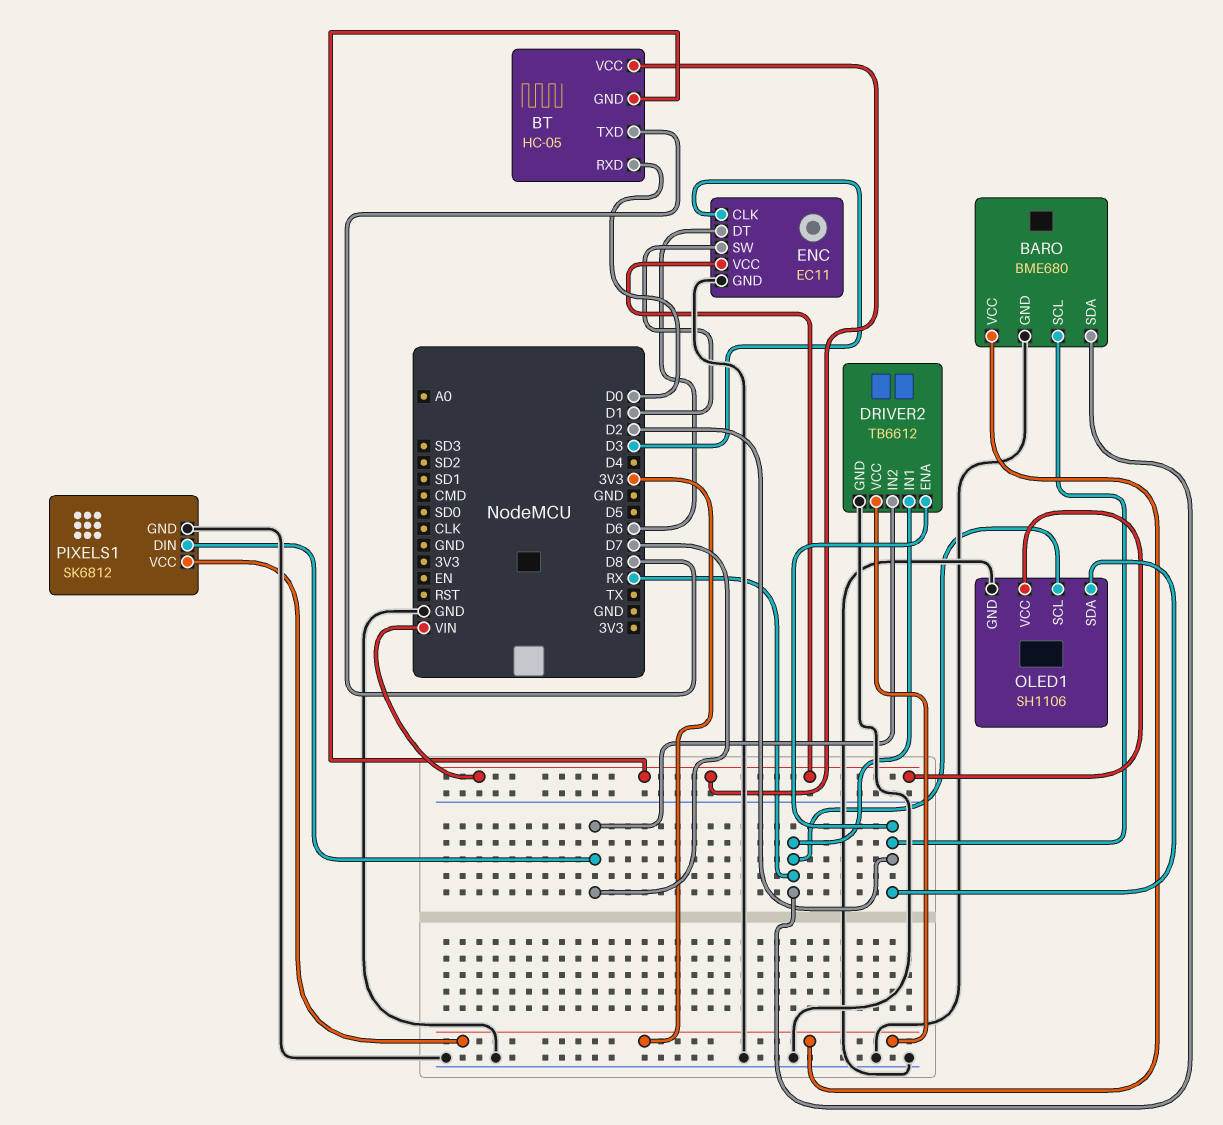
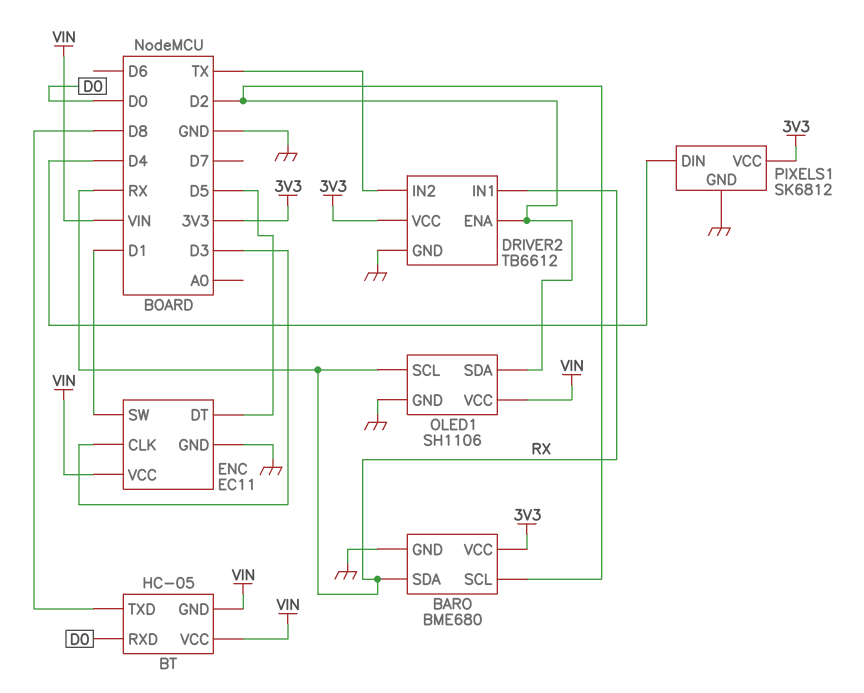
DRIVER2 pin IN2: D7 -> TX
ENC pin DT: D6 -> D5
PIXELS1 pin DIN: D7 -> D4

